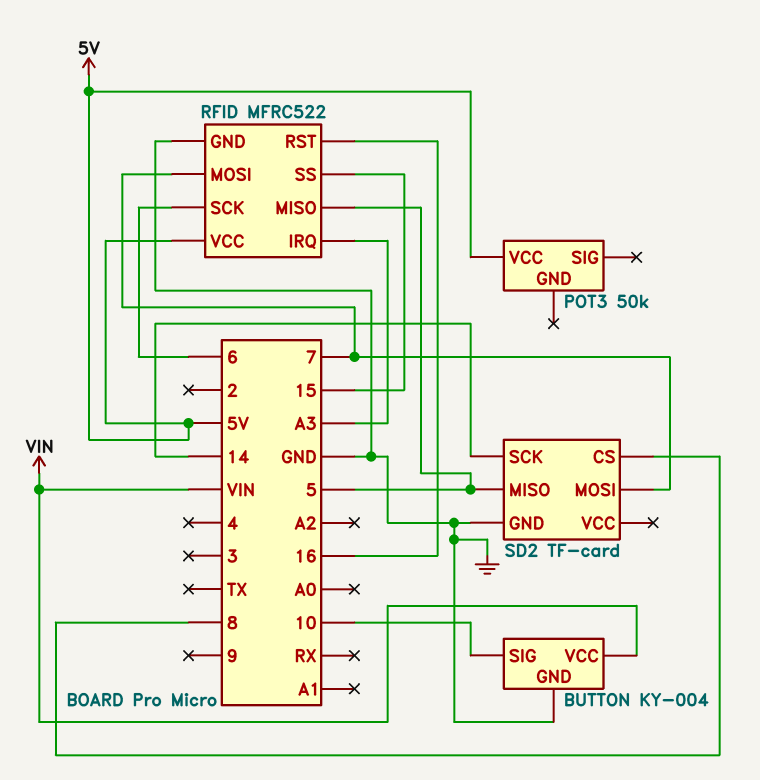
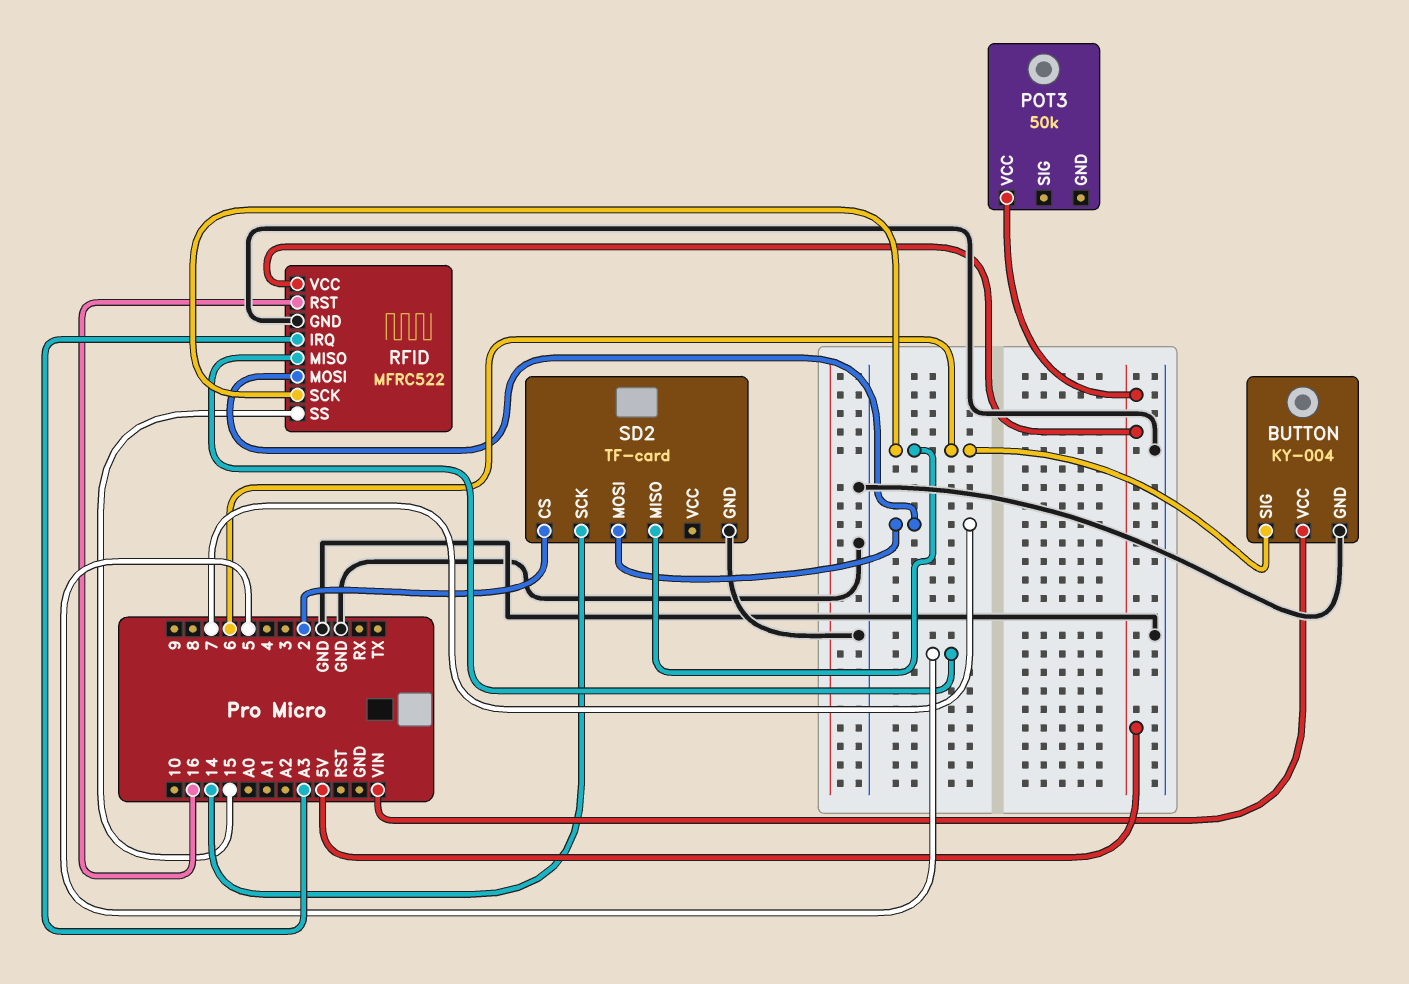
BUTTON pin SIG: 10 -> 6
SD2 pin CS: 8 -> 2
SD2 pin MISO: 5 -> 6

